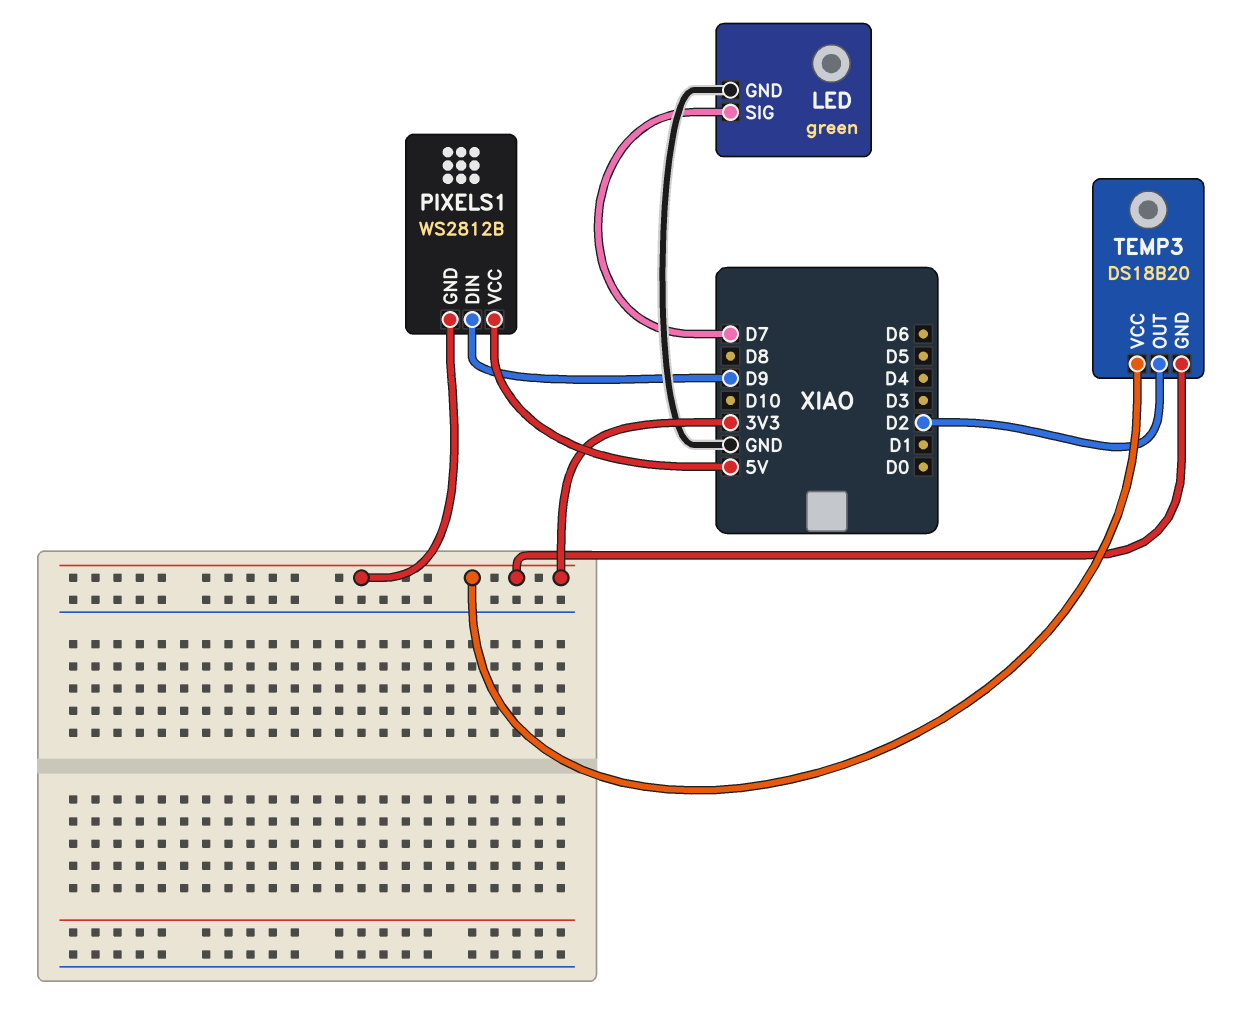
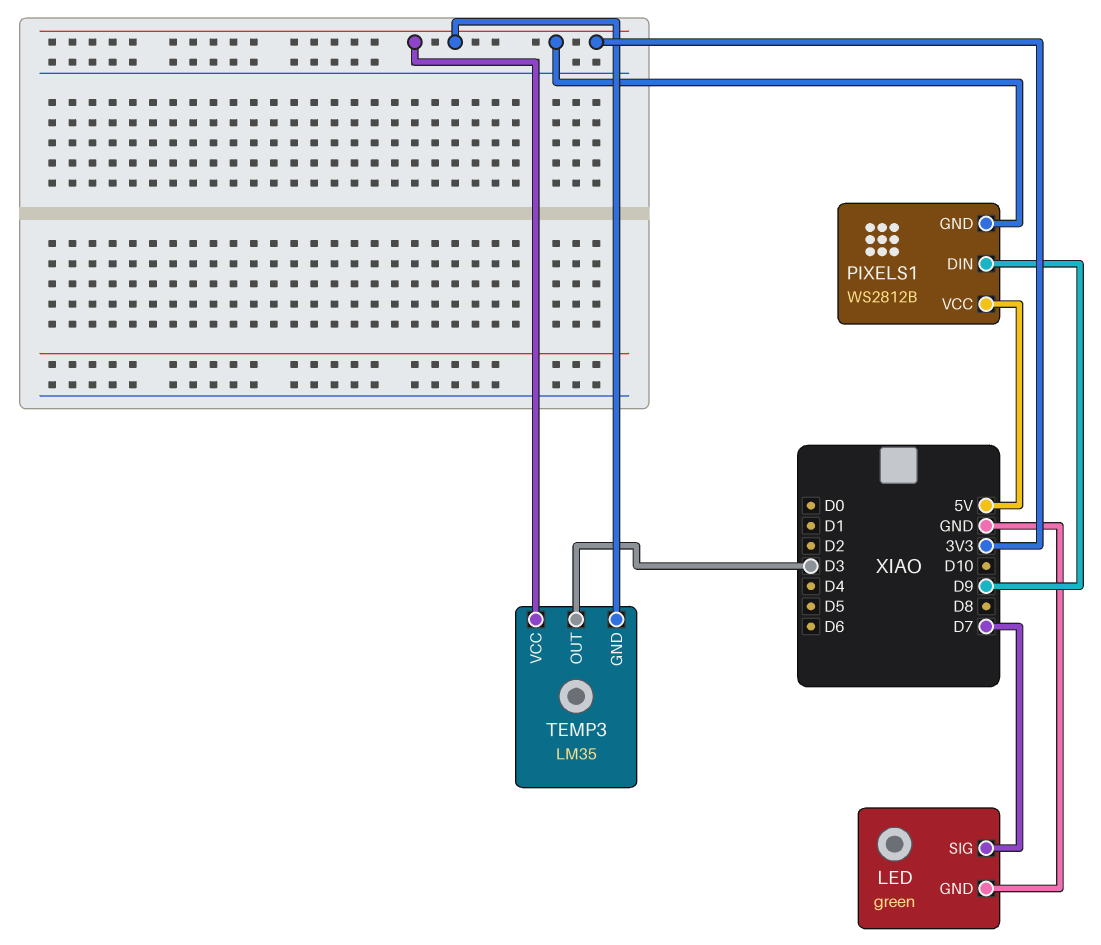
TEMP3: DS18B20 -> LM35
TEMP3 pin OUT: D2 -> D3

